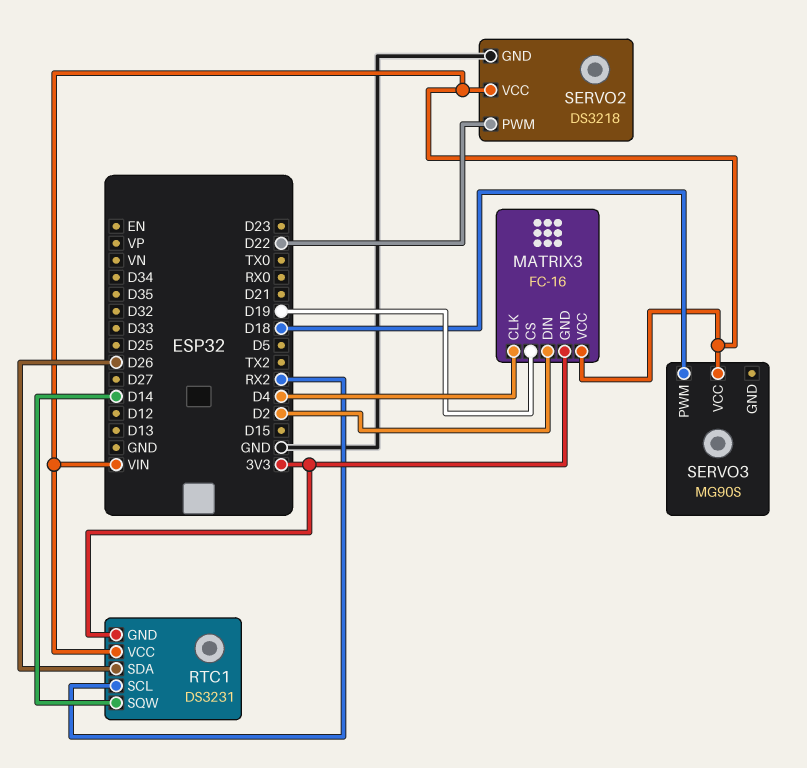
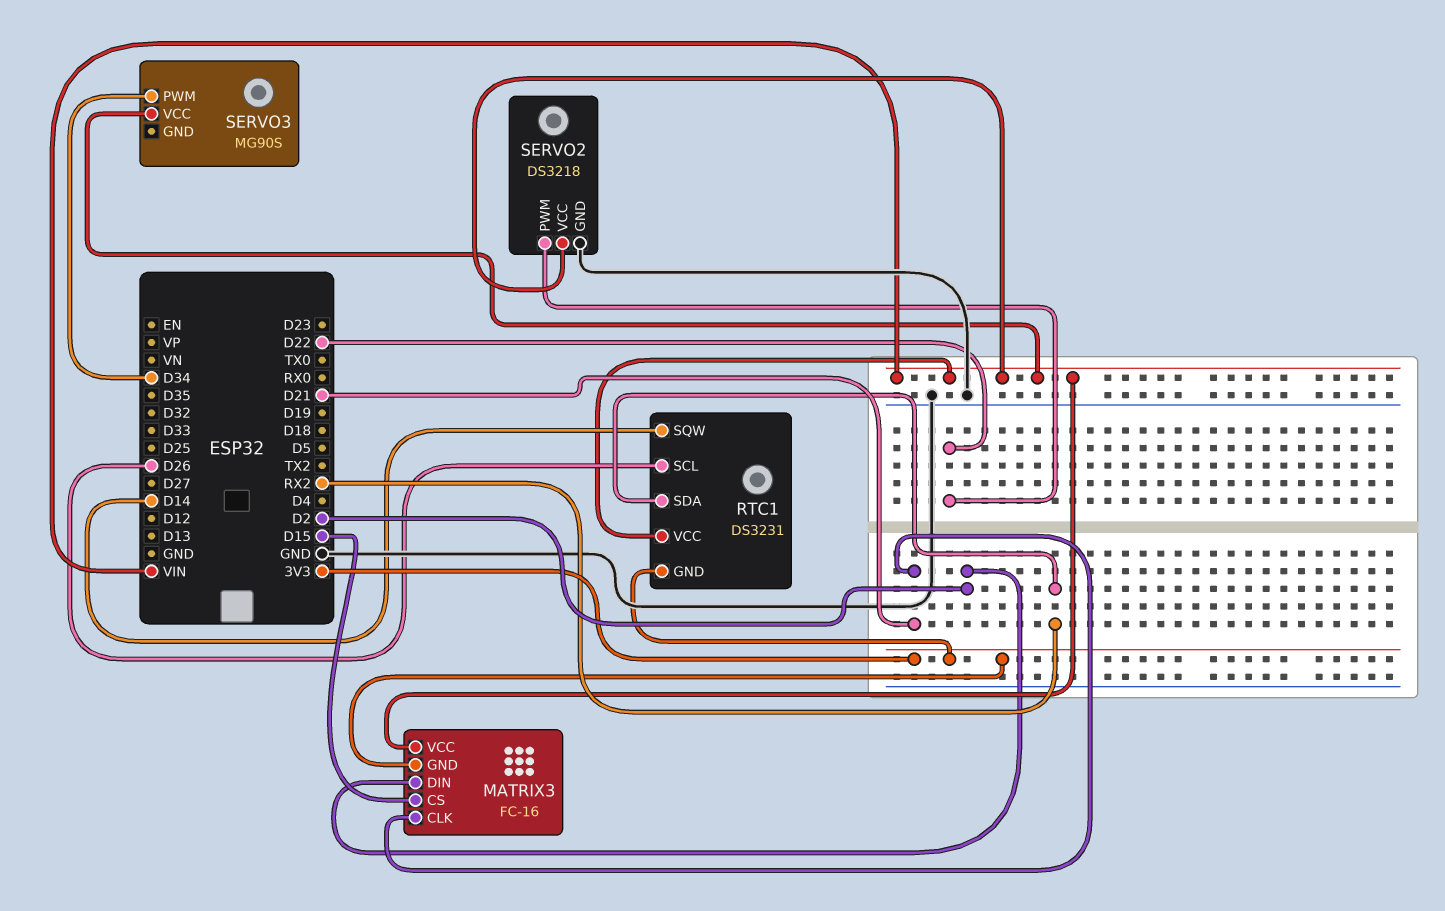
MATRIX3 pin CLK: D4 -> D21
MATRIX3 pin CS: D19 -> D15
RTC1 pin SCL: RX2 -> D26
RTC1 pin SDA: D26 -> RX2
SERVO3 pin PWM: D18 -> D34

